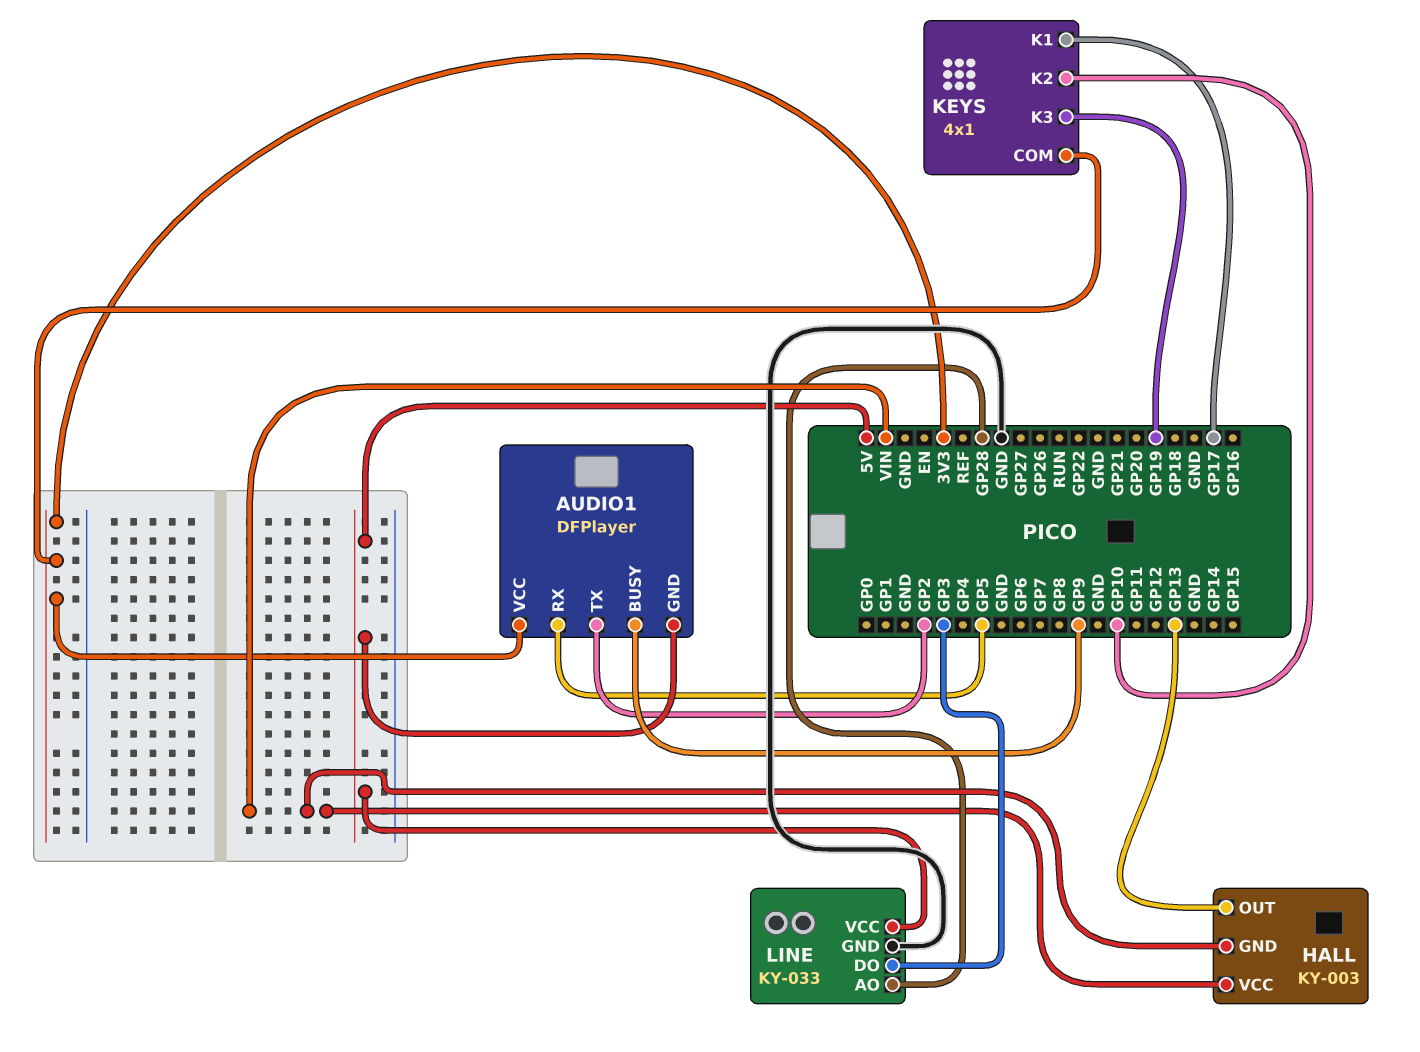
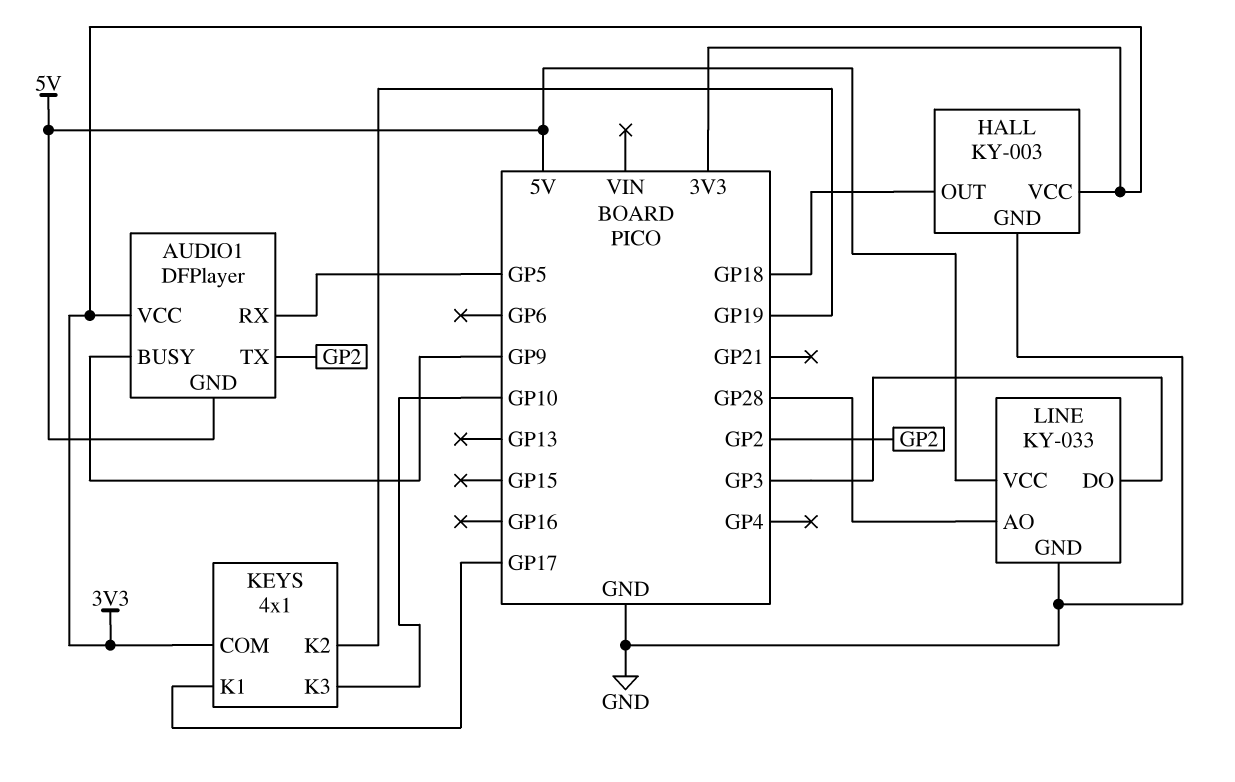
HALL pin GND: VIN -> GND
HALL pin OUT: GP13 -> GP18
HALL pin VCC: VIN -> 3V3
KEYS pin K2: GP10 -> GP19
KEYS pin K3: GP19 -> GP10

